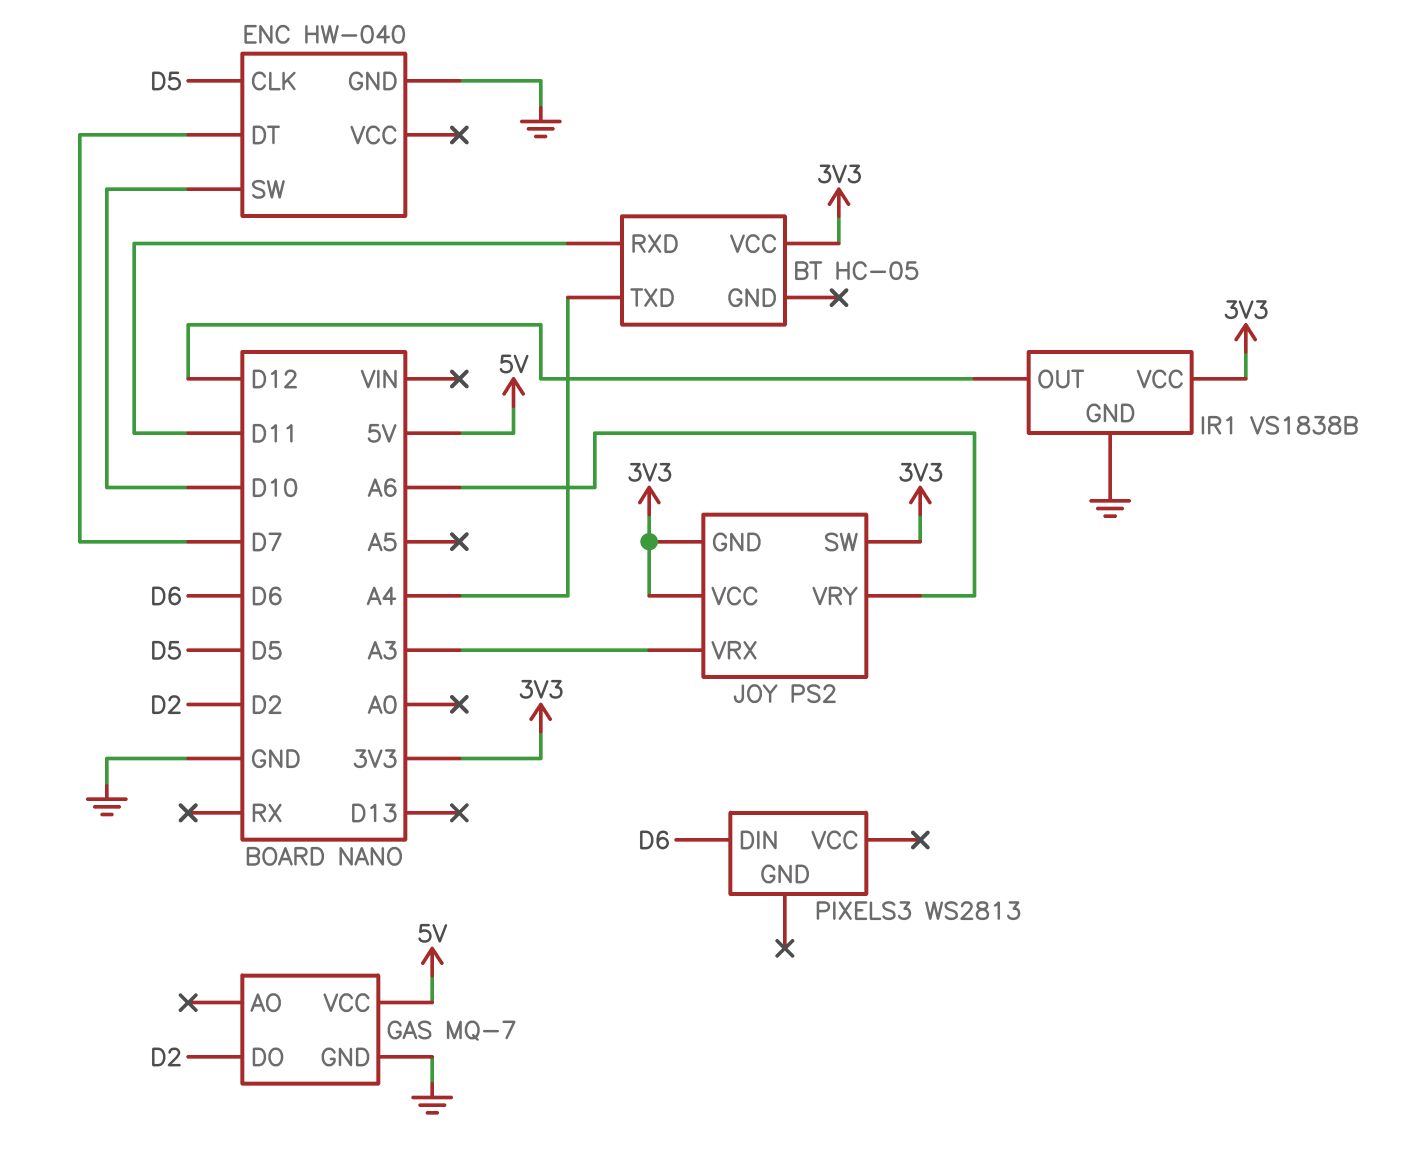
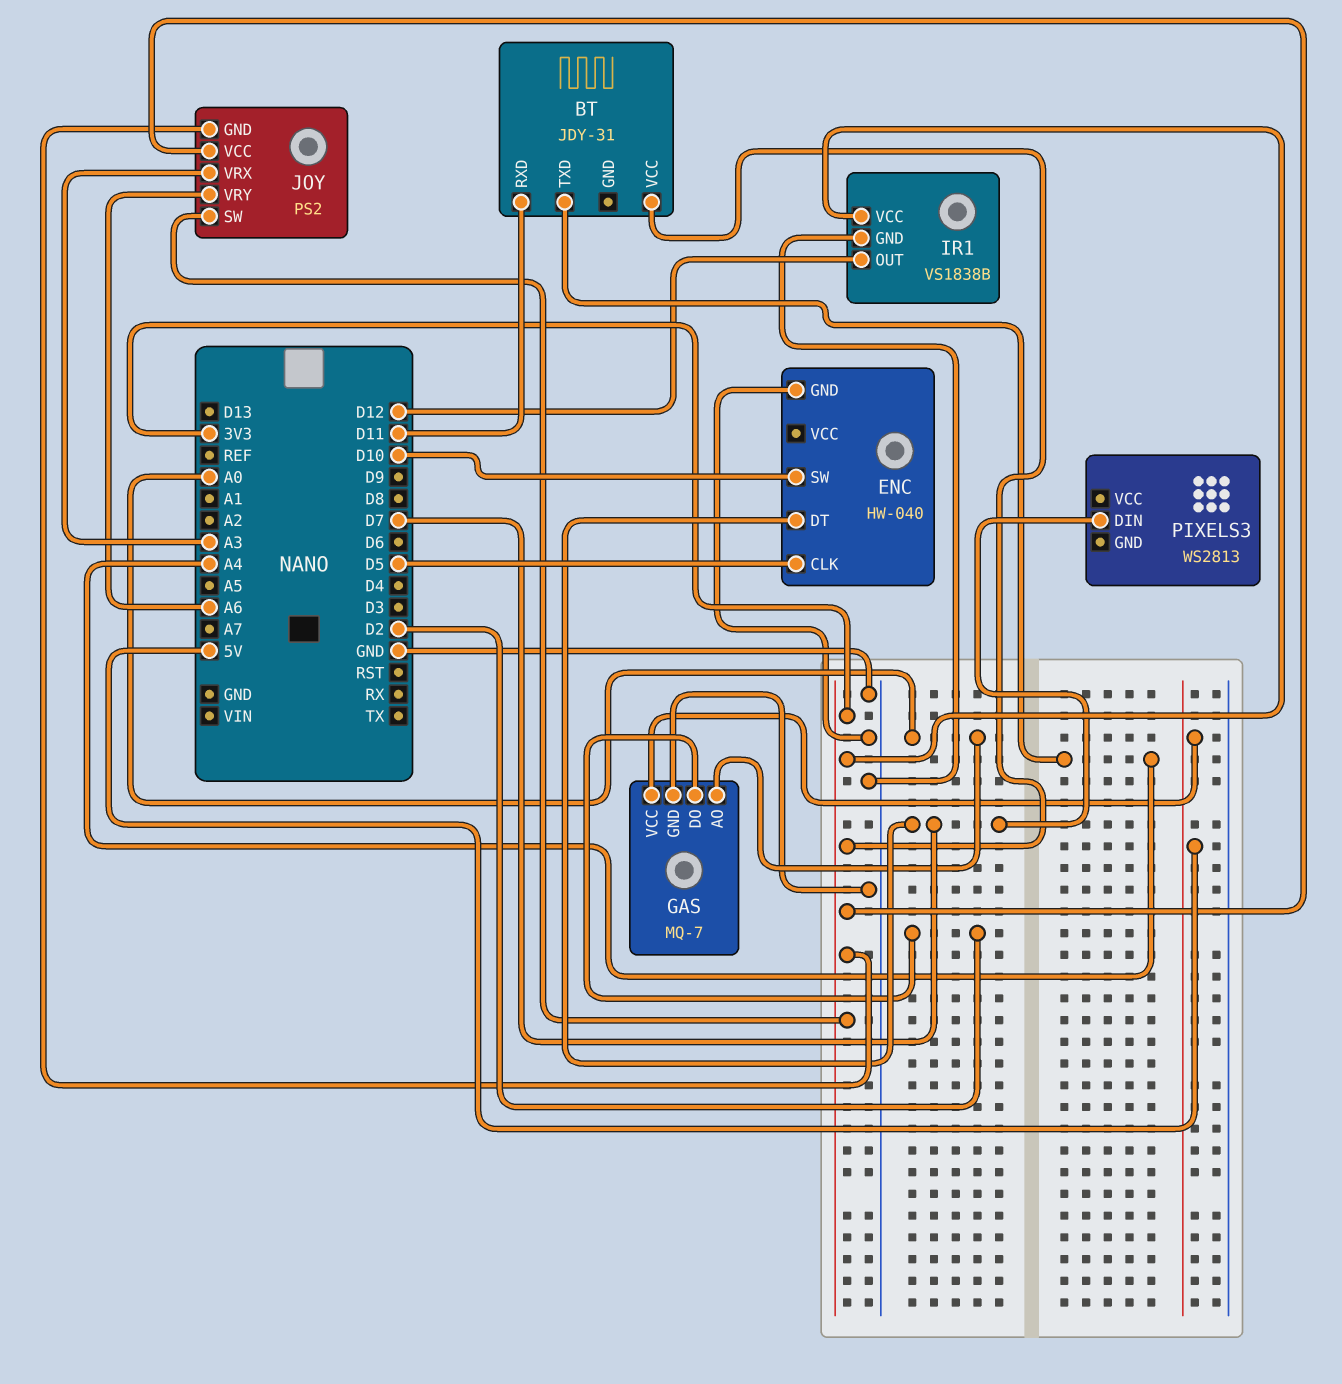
BT: HC-05 -> JDY-31
GAS pin AO: none -> A0
PIXELS3 pin DIN: D6 -> D7

